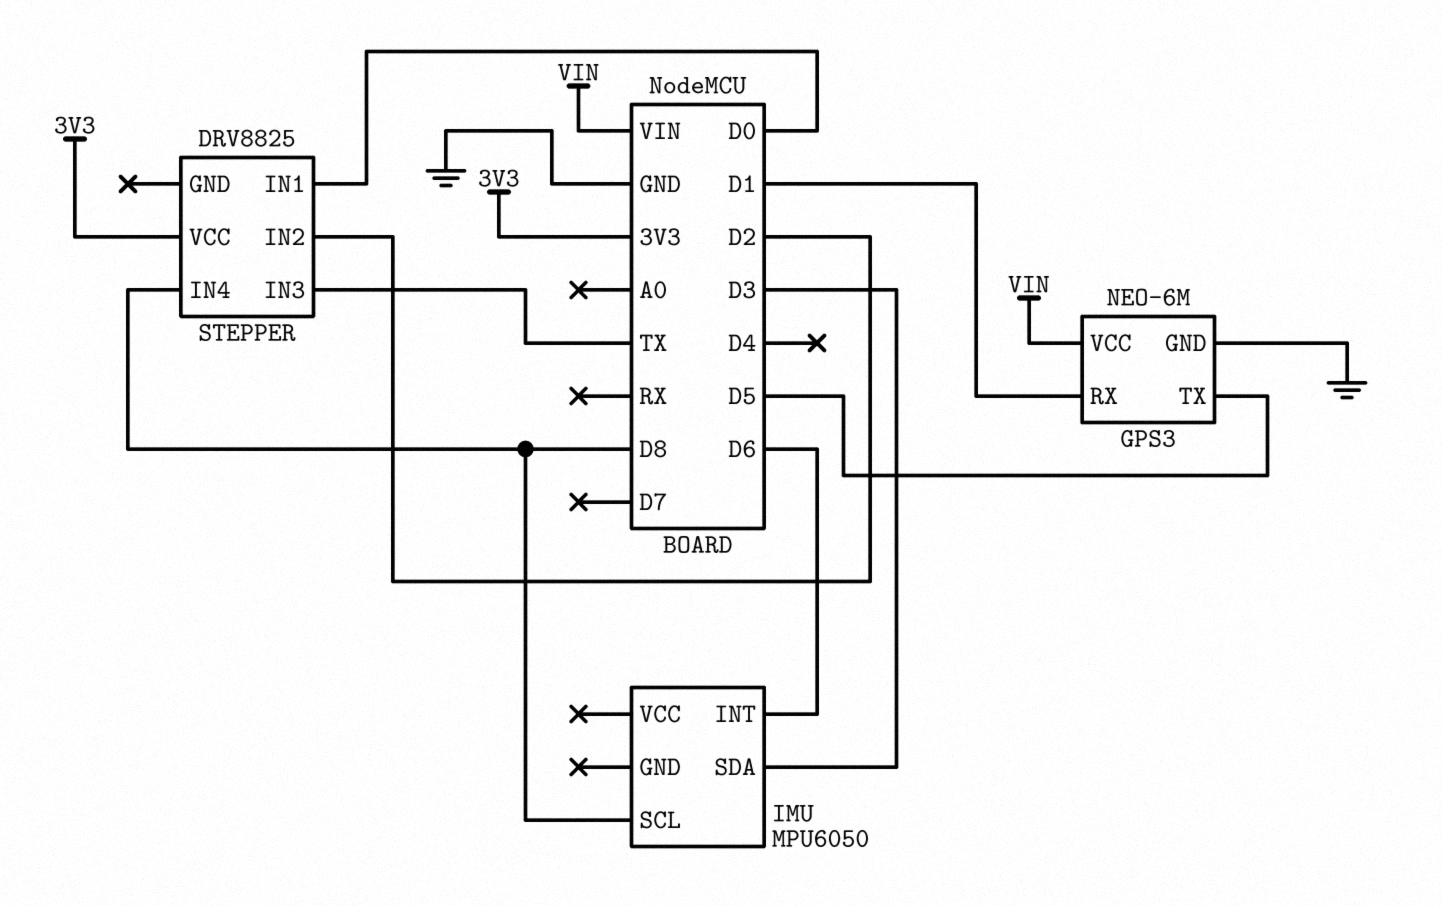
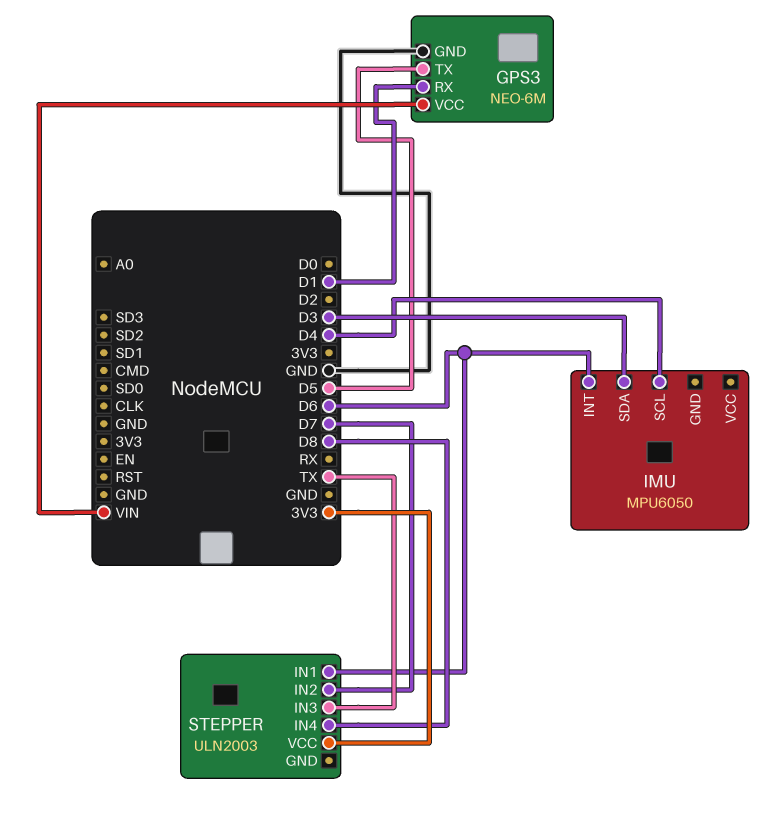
IMU pin SCL: D8 -> D4
STEPPER: DRV8825 -> ULN2003
STEPPER pin IN1: D0 -> D6
STEPPER pin IN2: D2 -> D7

